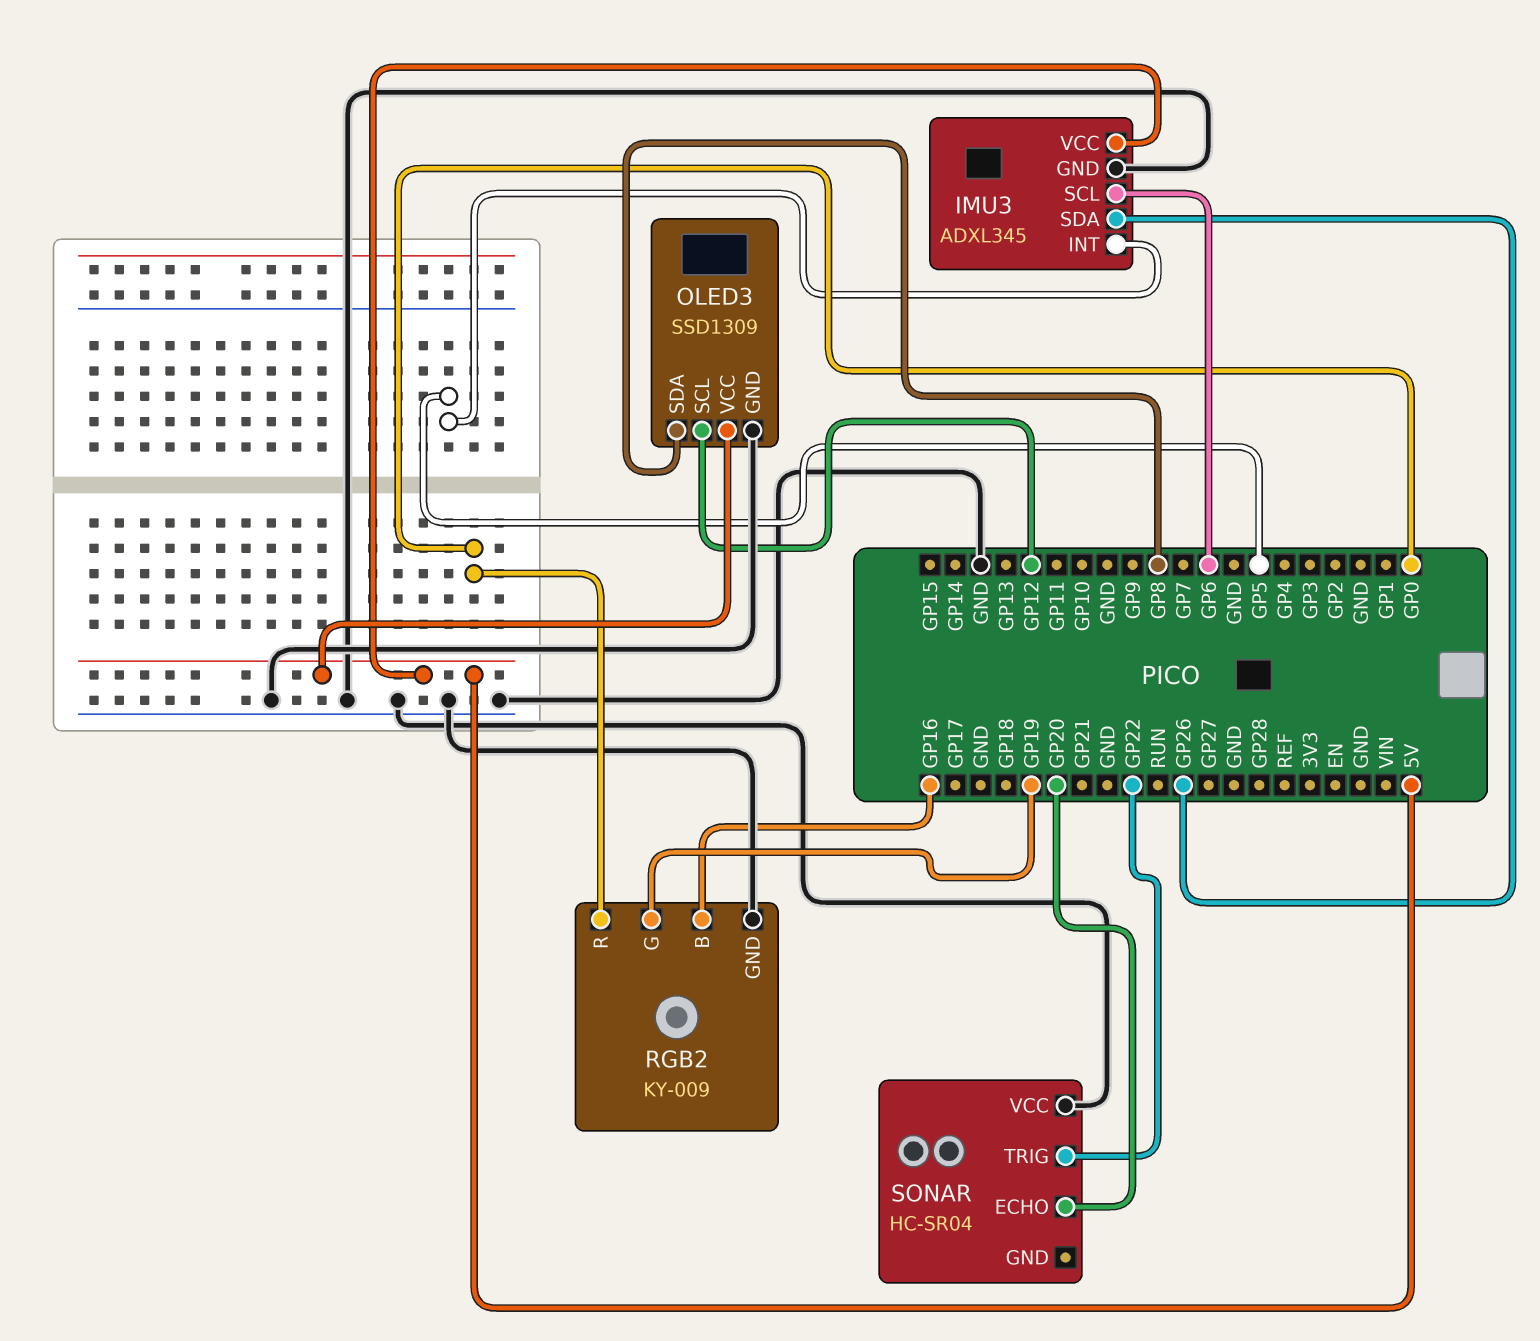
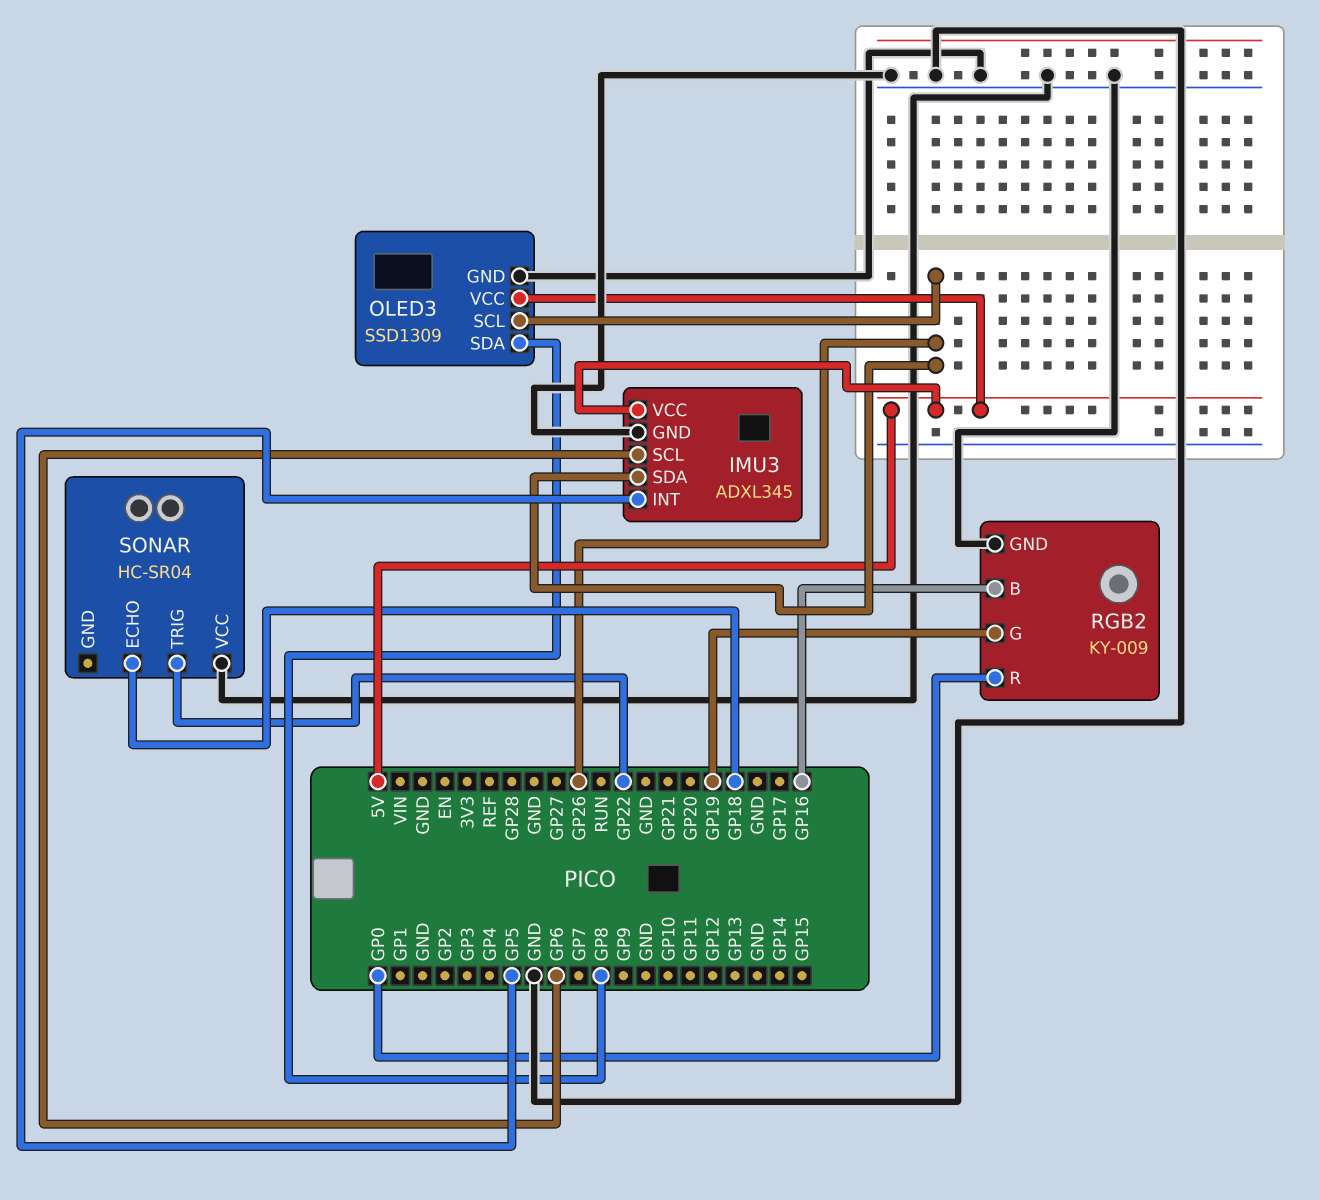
OLED3 pin SCL: GP12 -> GP26
SONAR pin ECHO: GP20 -> GP18

